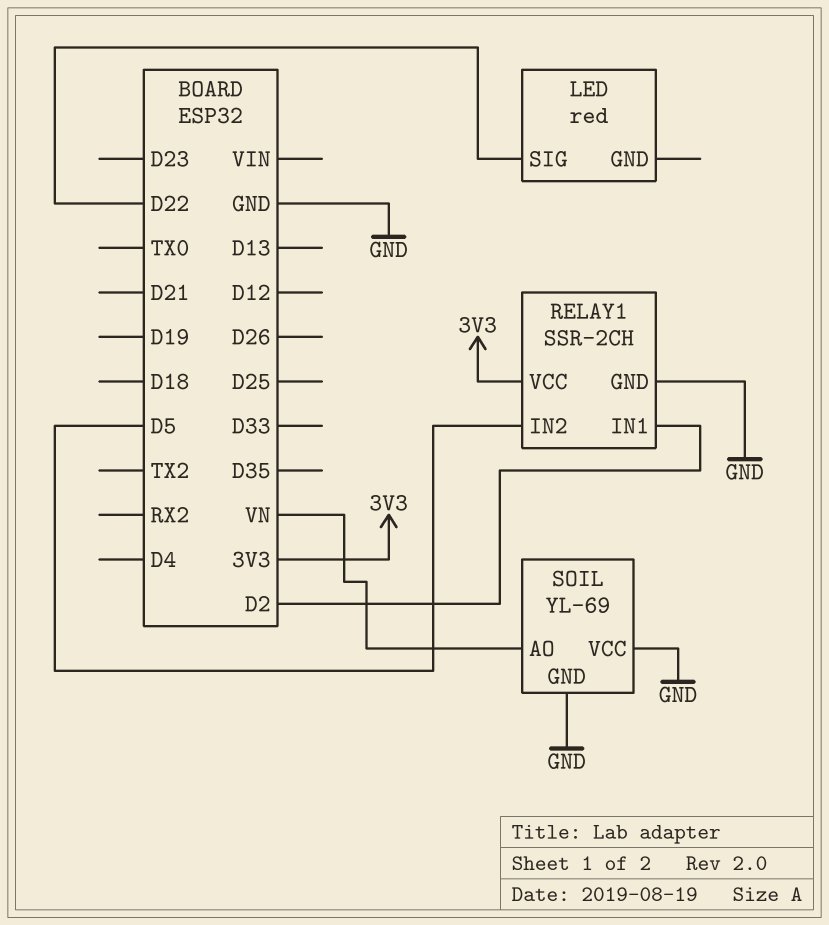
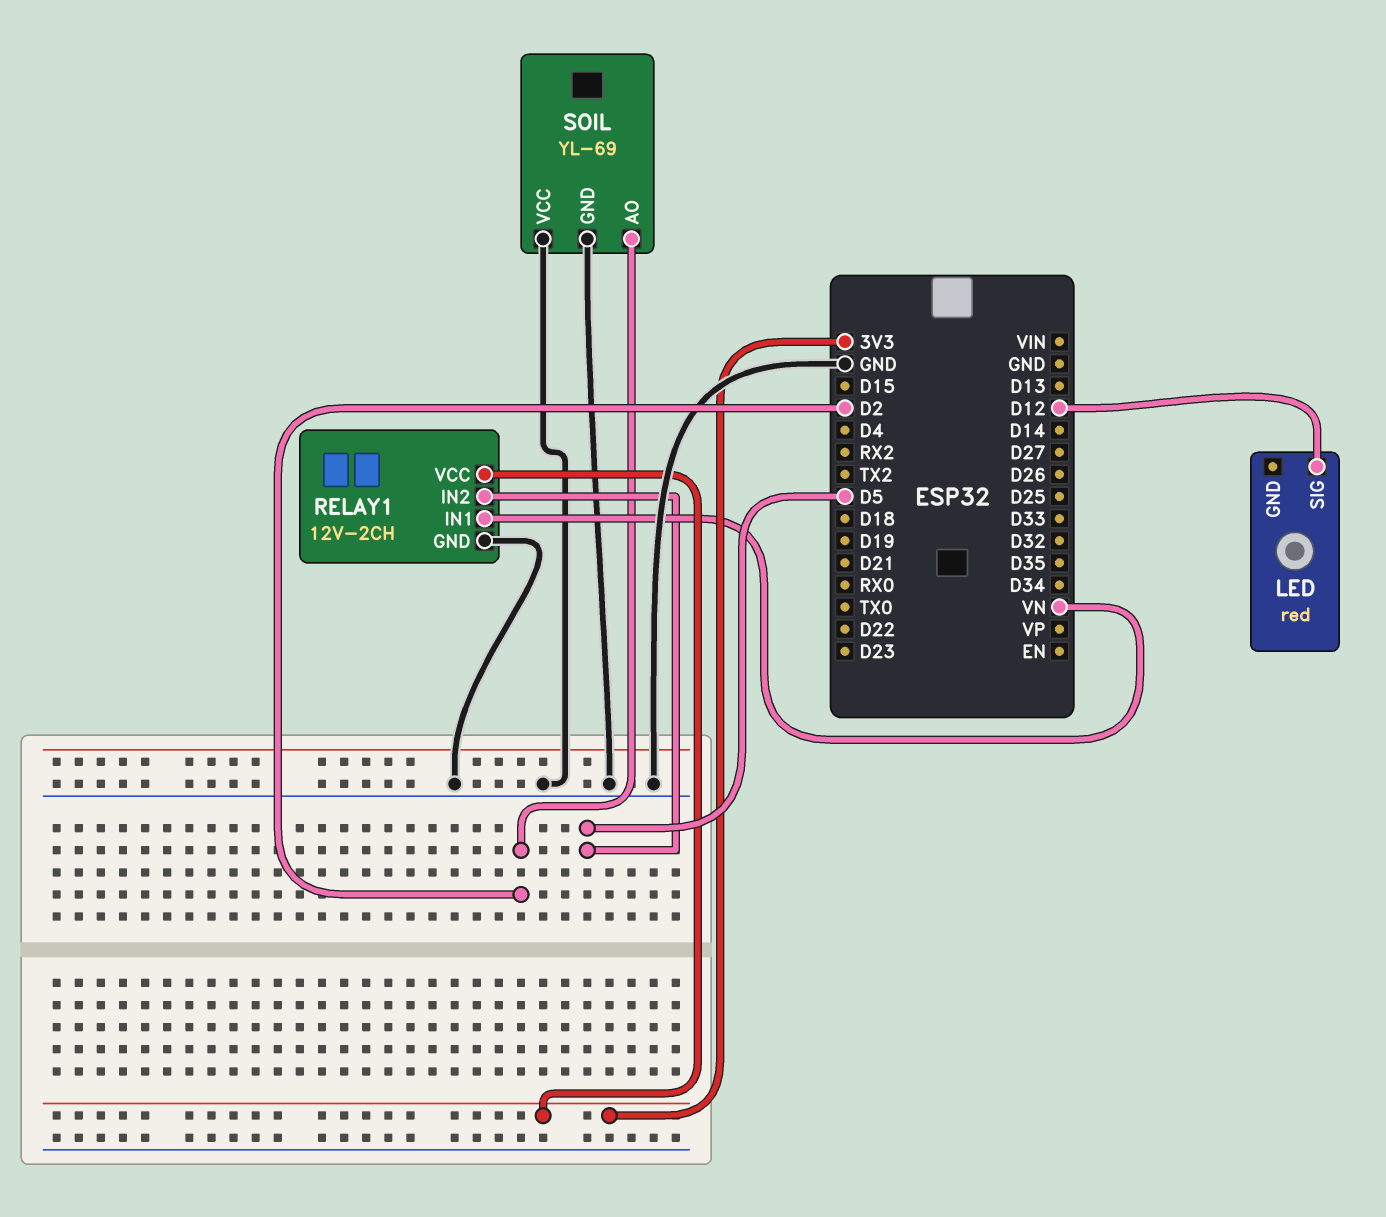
LED pin SIG: D22 -> D12
RELAY1: SSR-2CH -> 12V-2CH
RELAY1 pin IN1: D2 -> VN
SOIL pin AO: VN -> D2

